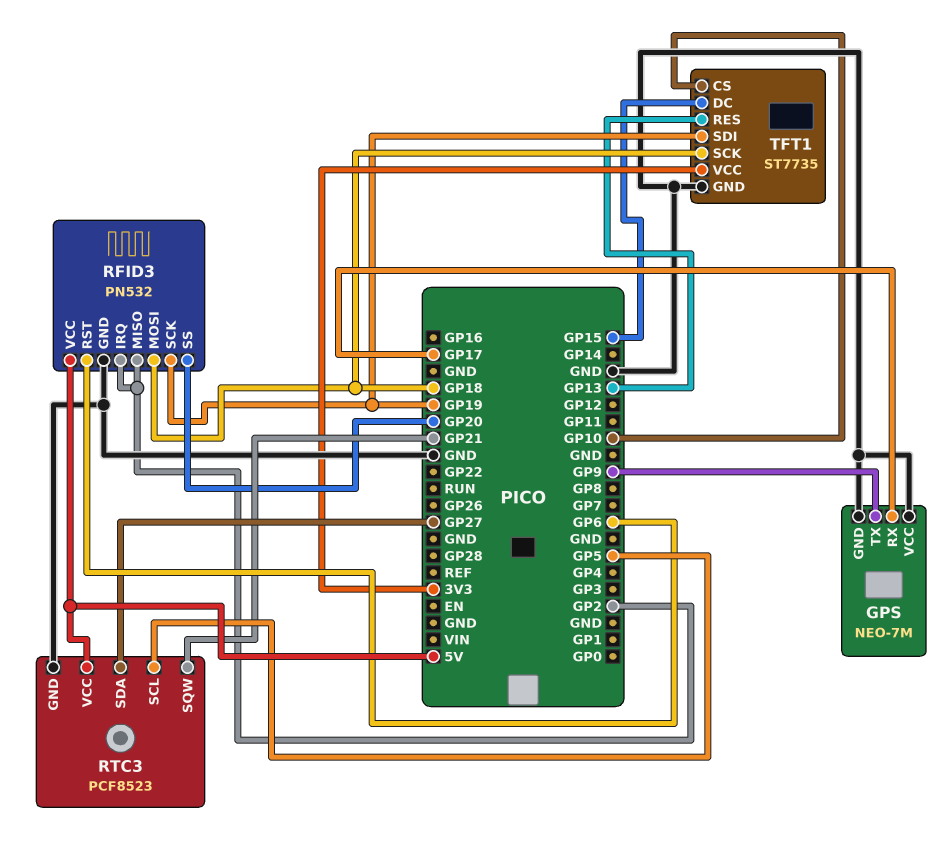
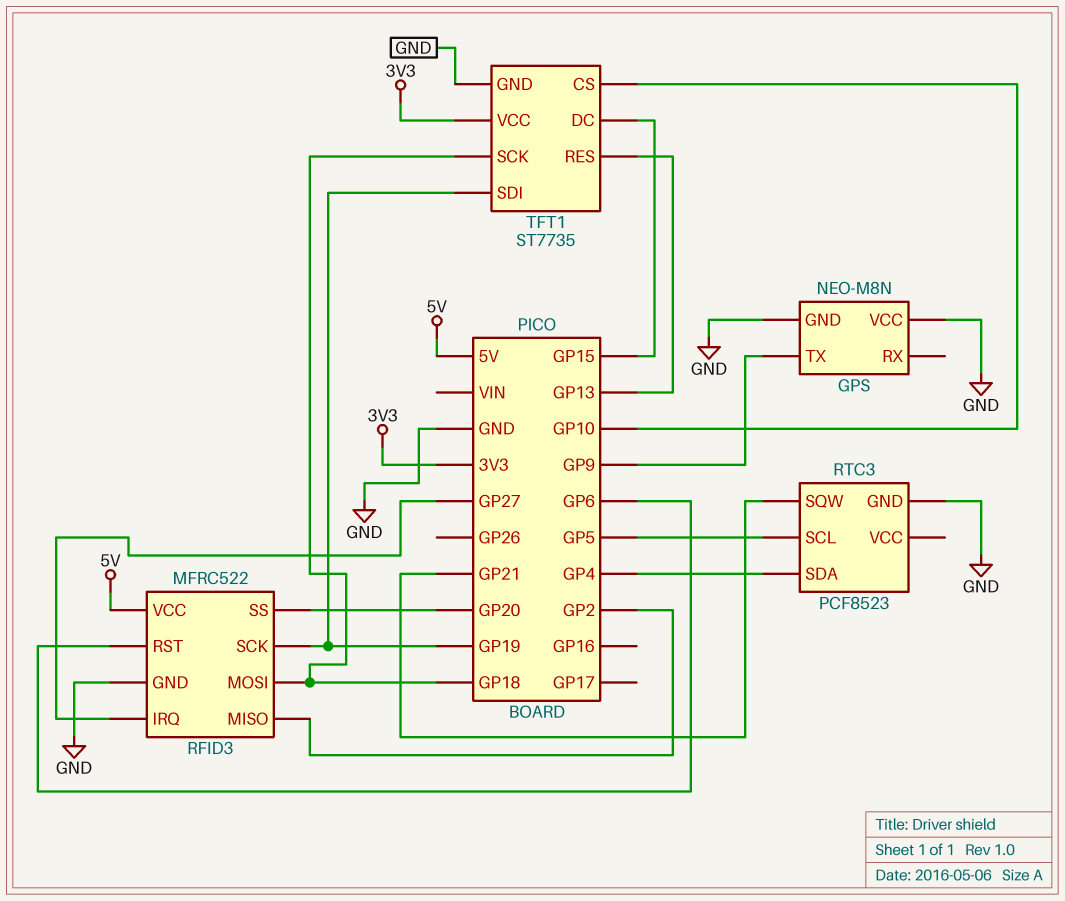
GPS: NEO-7M -> NEO-M8N
GPS pin RX: GP17 -> none
RFID3: PN532 -> MFRC522
RFID3 pin IRQ: GP2 -> GP27
RTC3 pin SDA: GP27 -> GP4
RTC3 pin VCC: 5V -> none

